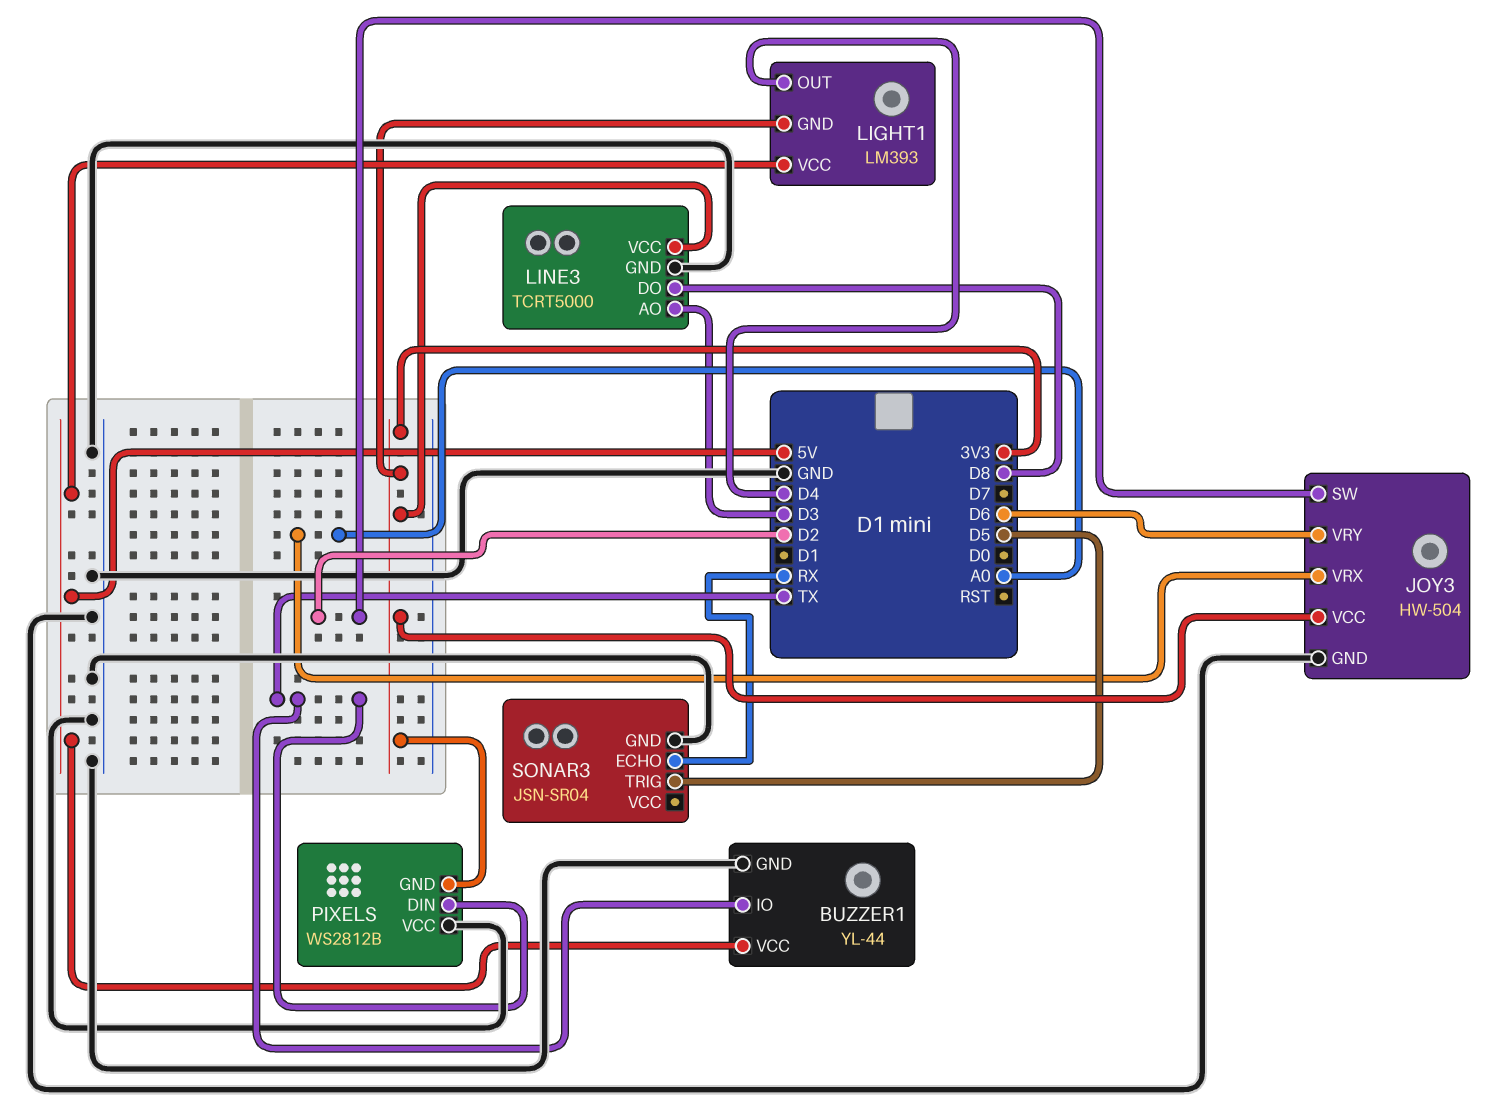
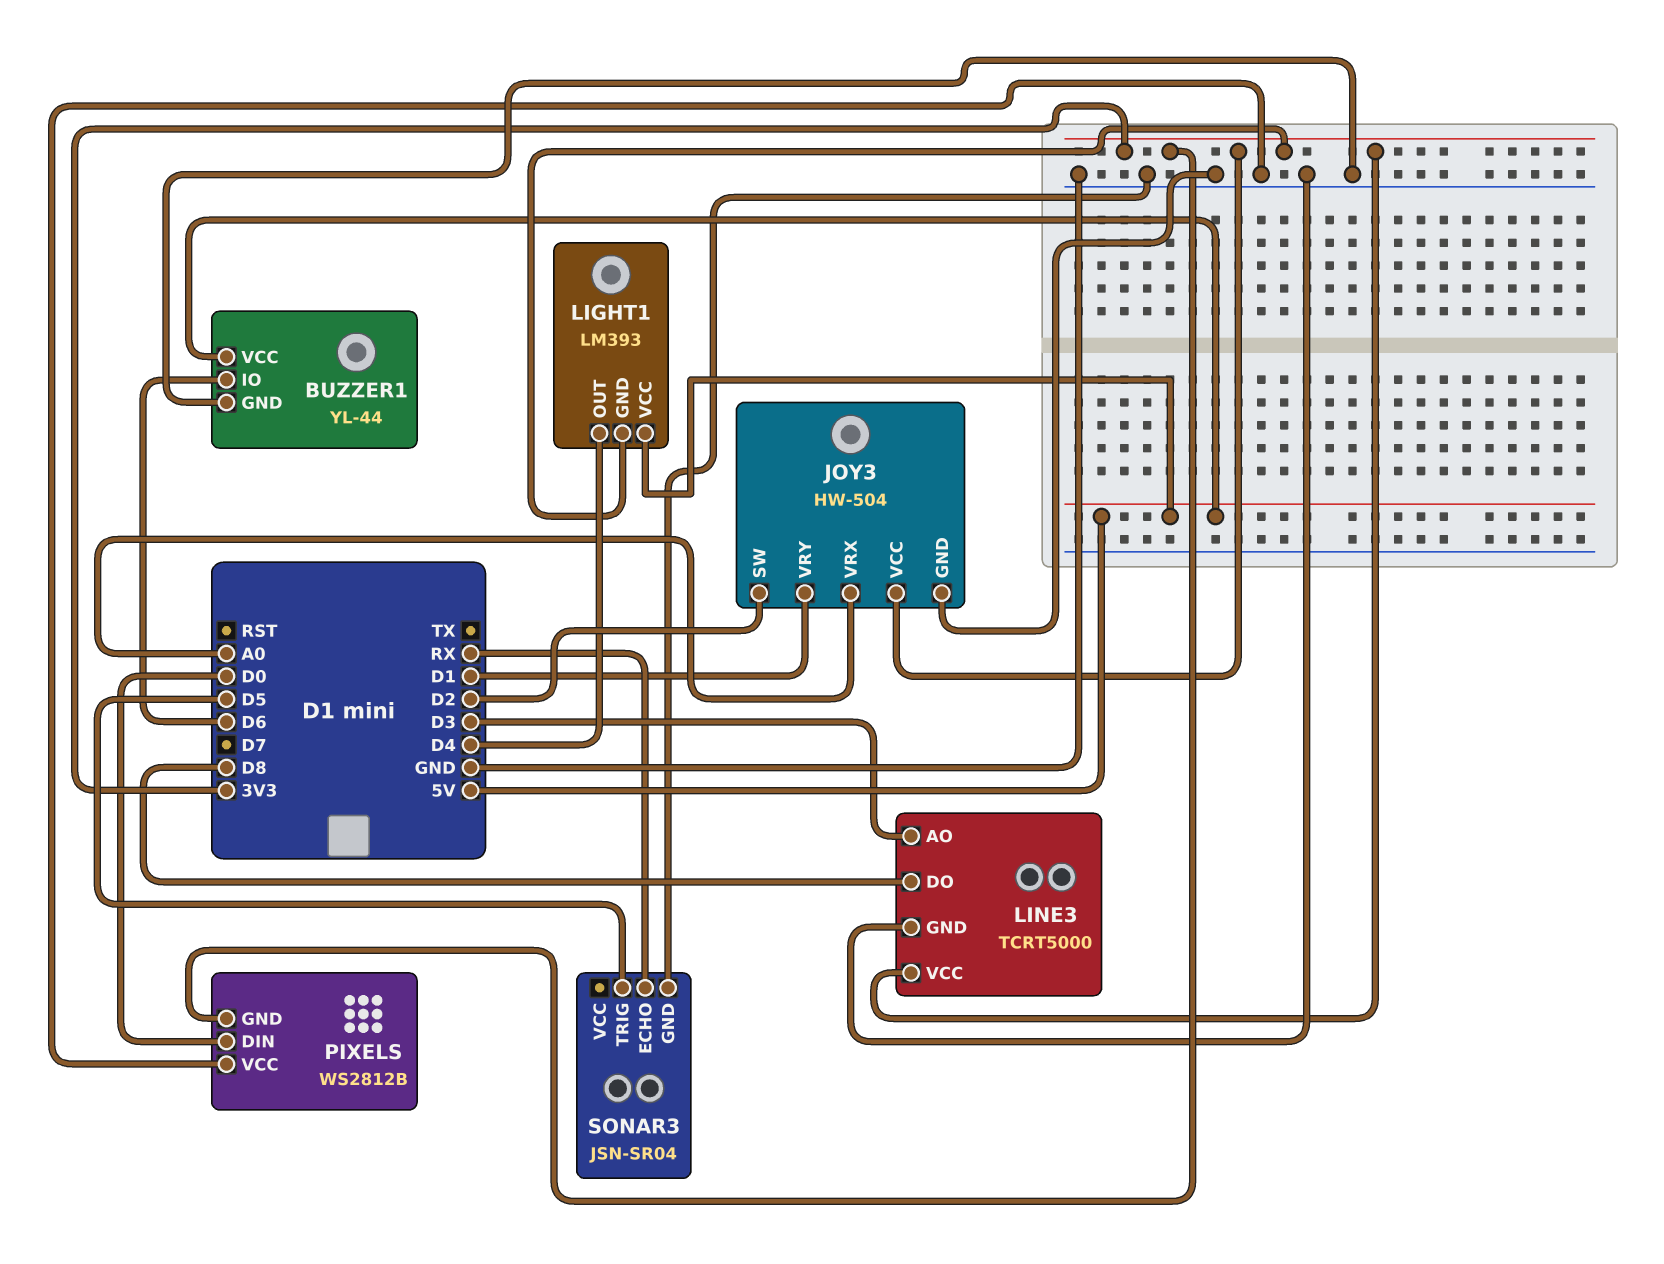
BUZZER1 pin IO: TX -> D6
JOY3 pin VRY: D6 -> D1
PIXELS pin DIN: TX -> D0

